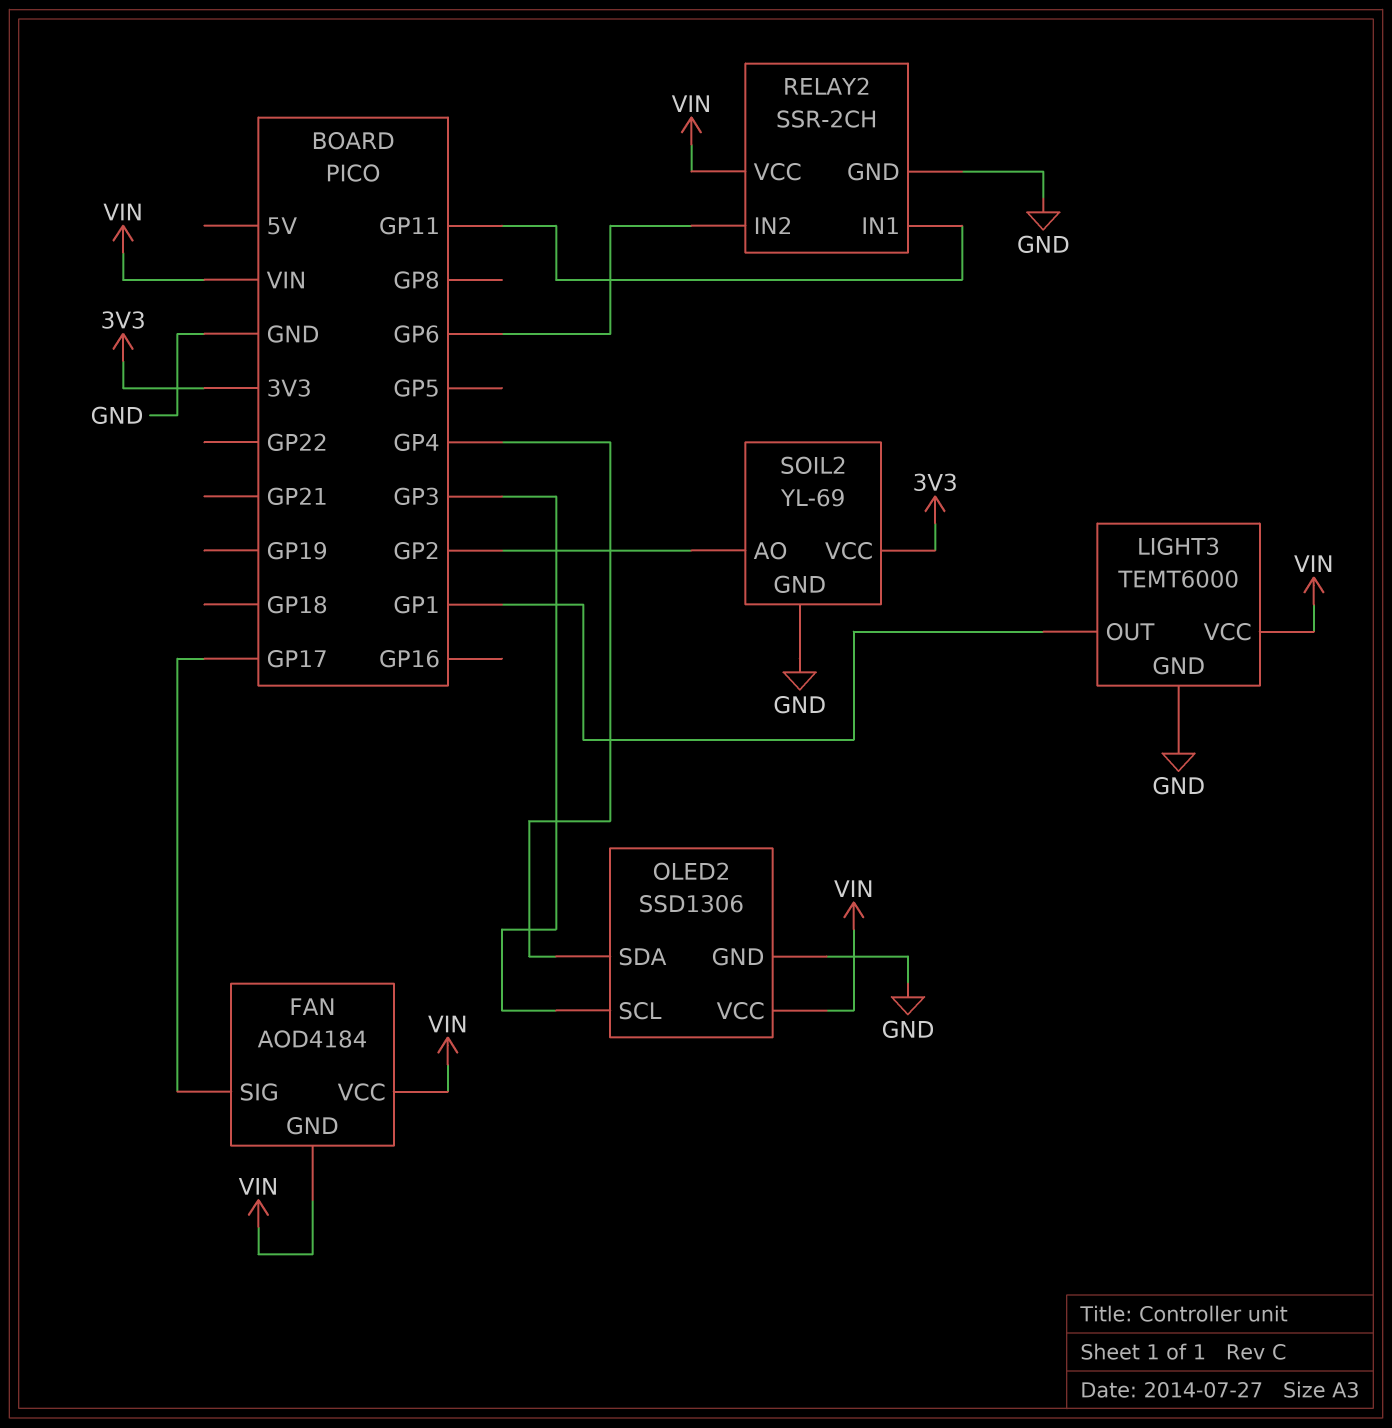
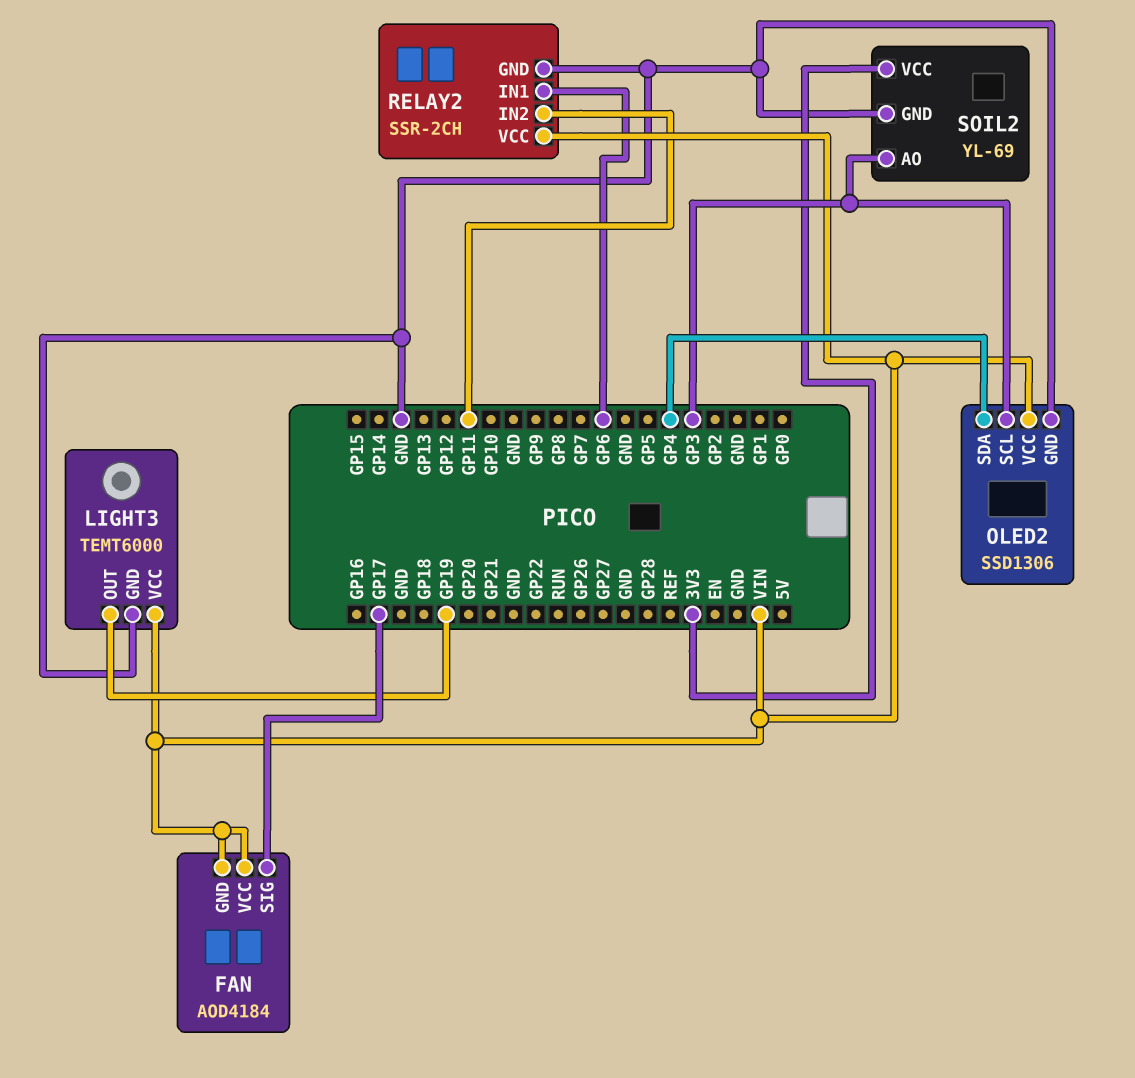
LIGHT3 pin OUT: GP1 -> GP19
RELAY2 pin IN1: GP11 -> GP6
RELAY2 pin IN2: GP6 -> GP11
SOIL2 pin AO: GP2 -> GP3

